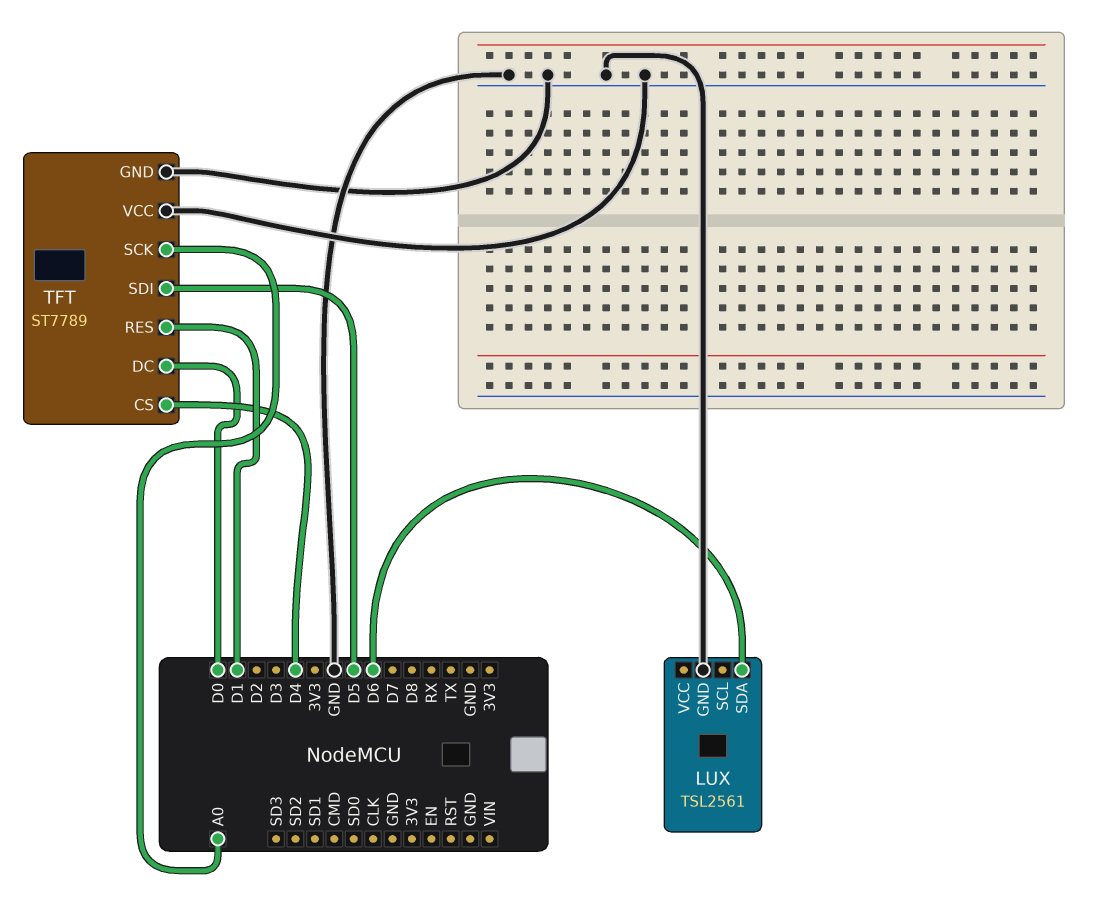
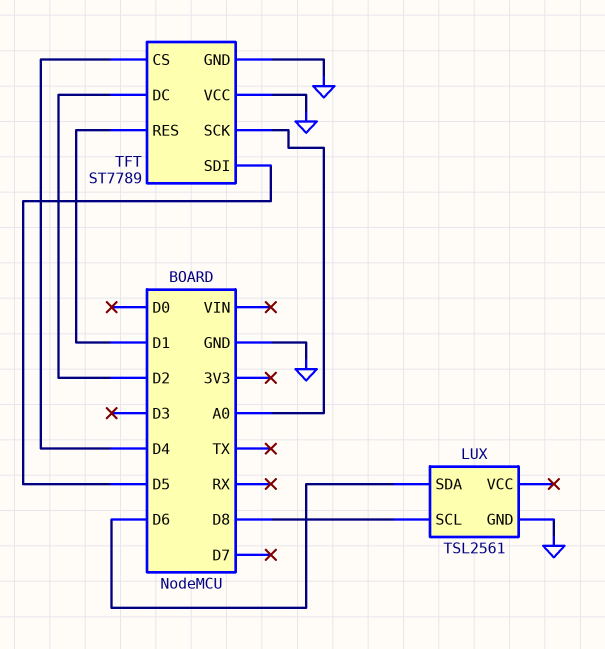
LUX pin SCL: none -> D8
TFT pin DC: D0 -> D2

